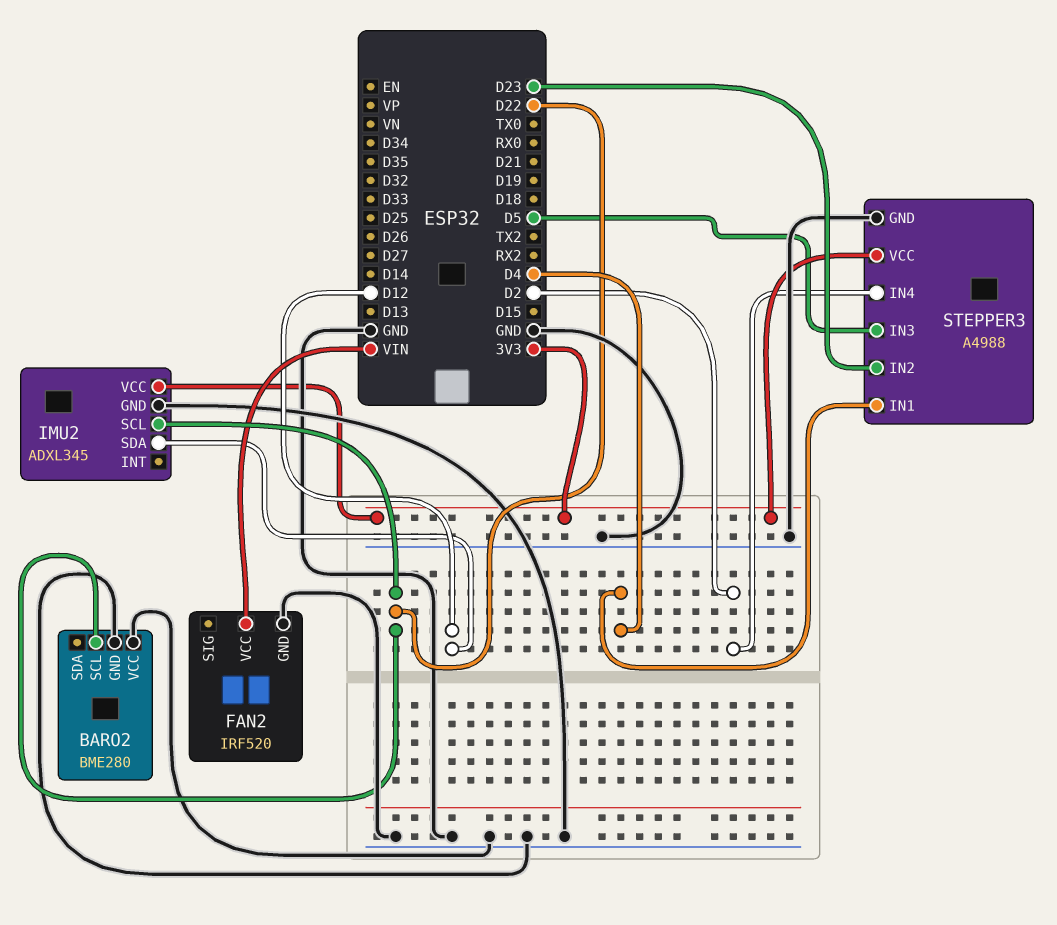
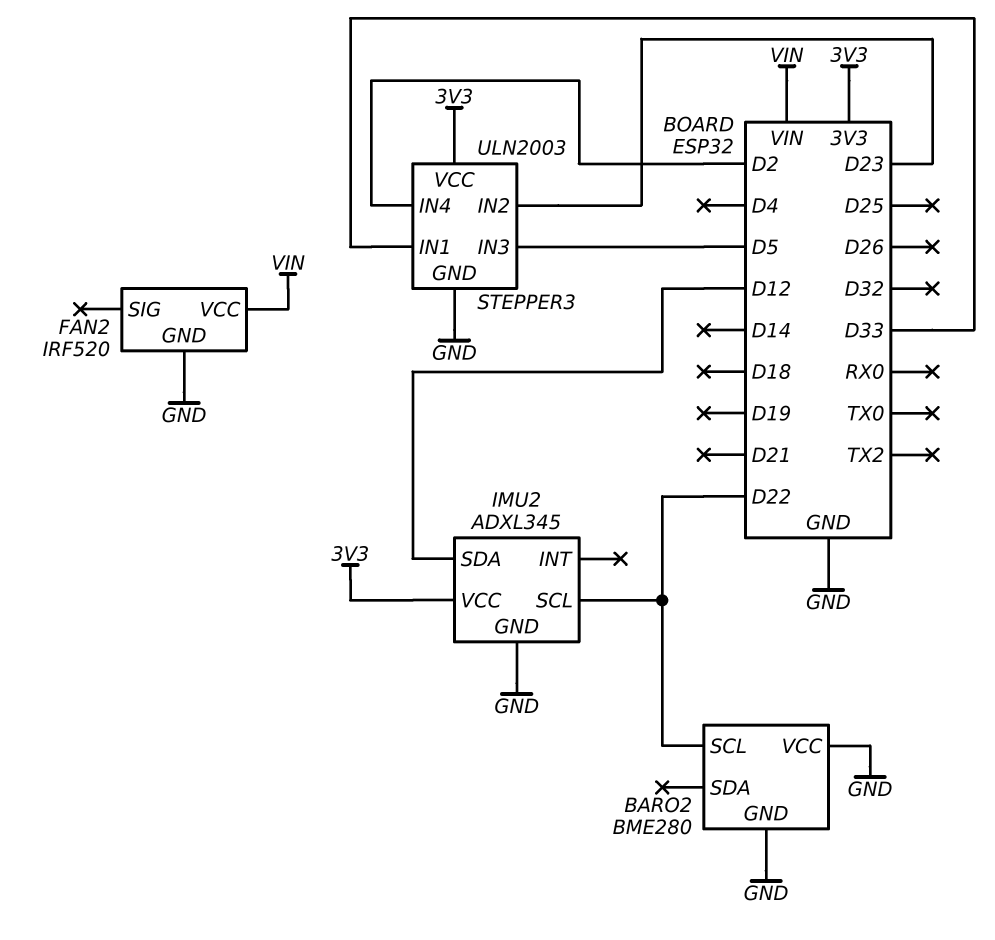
STEPPER3: A4988 -> ULN2003
STEPPER3 pin IN1: D4 -> D33

